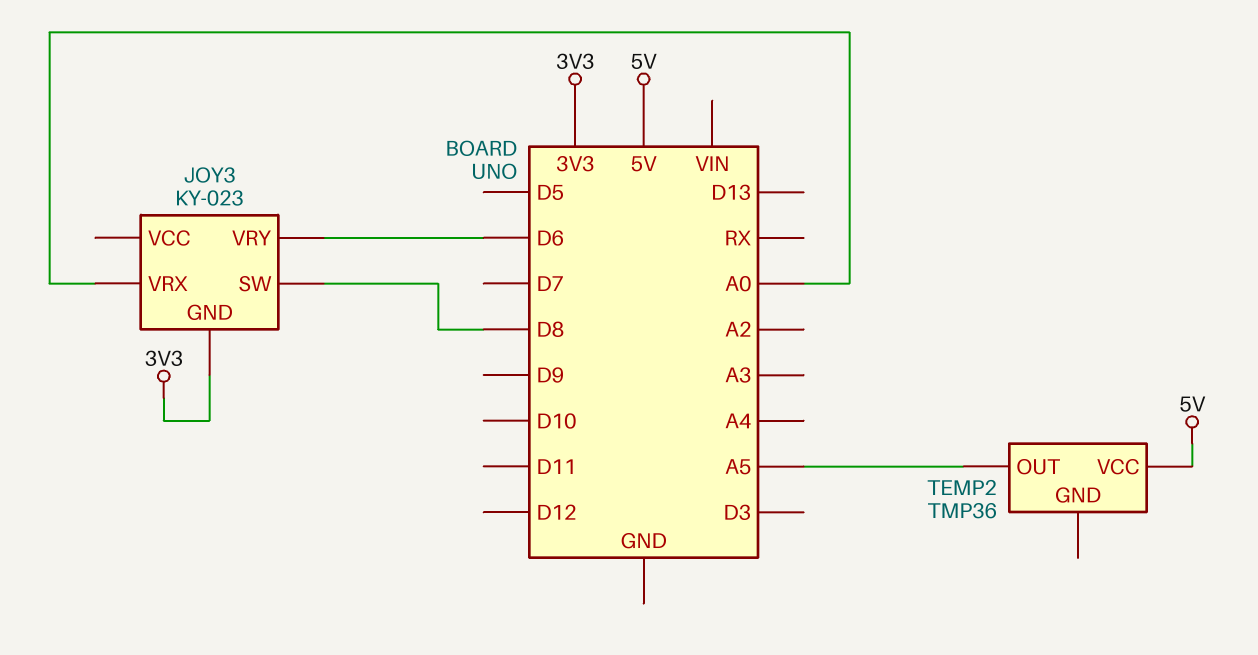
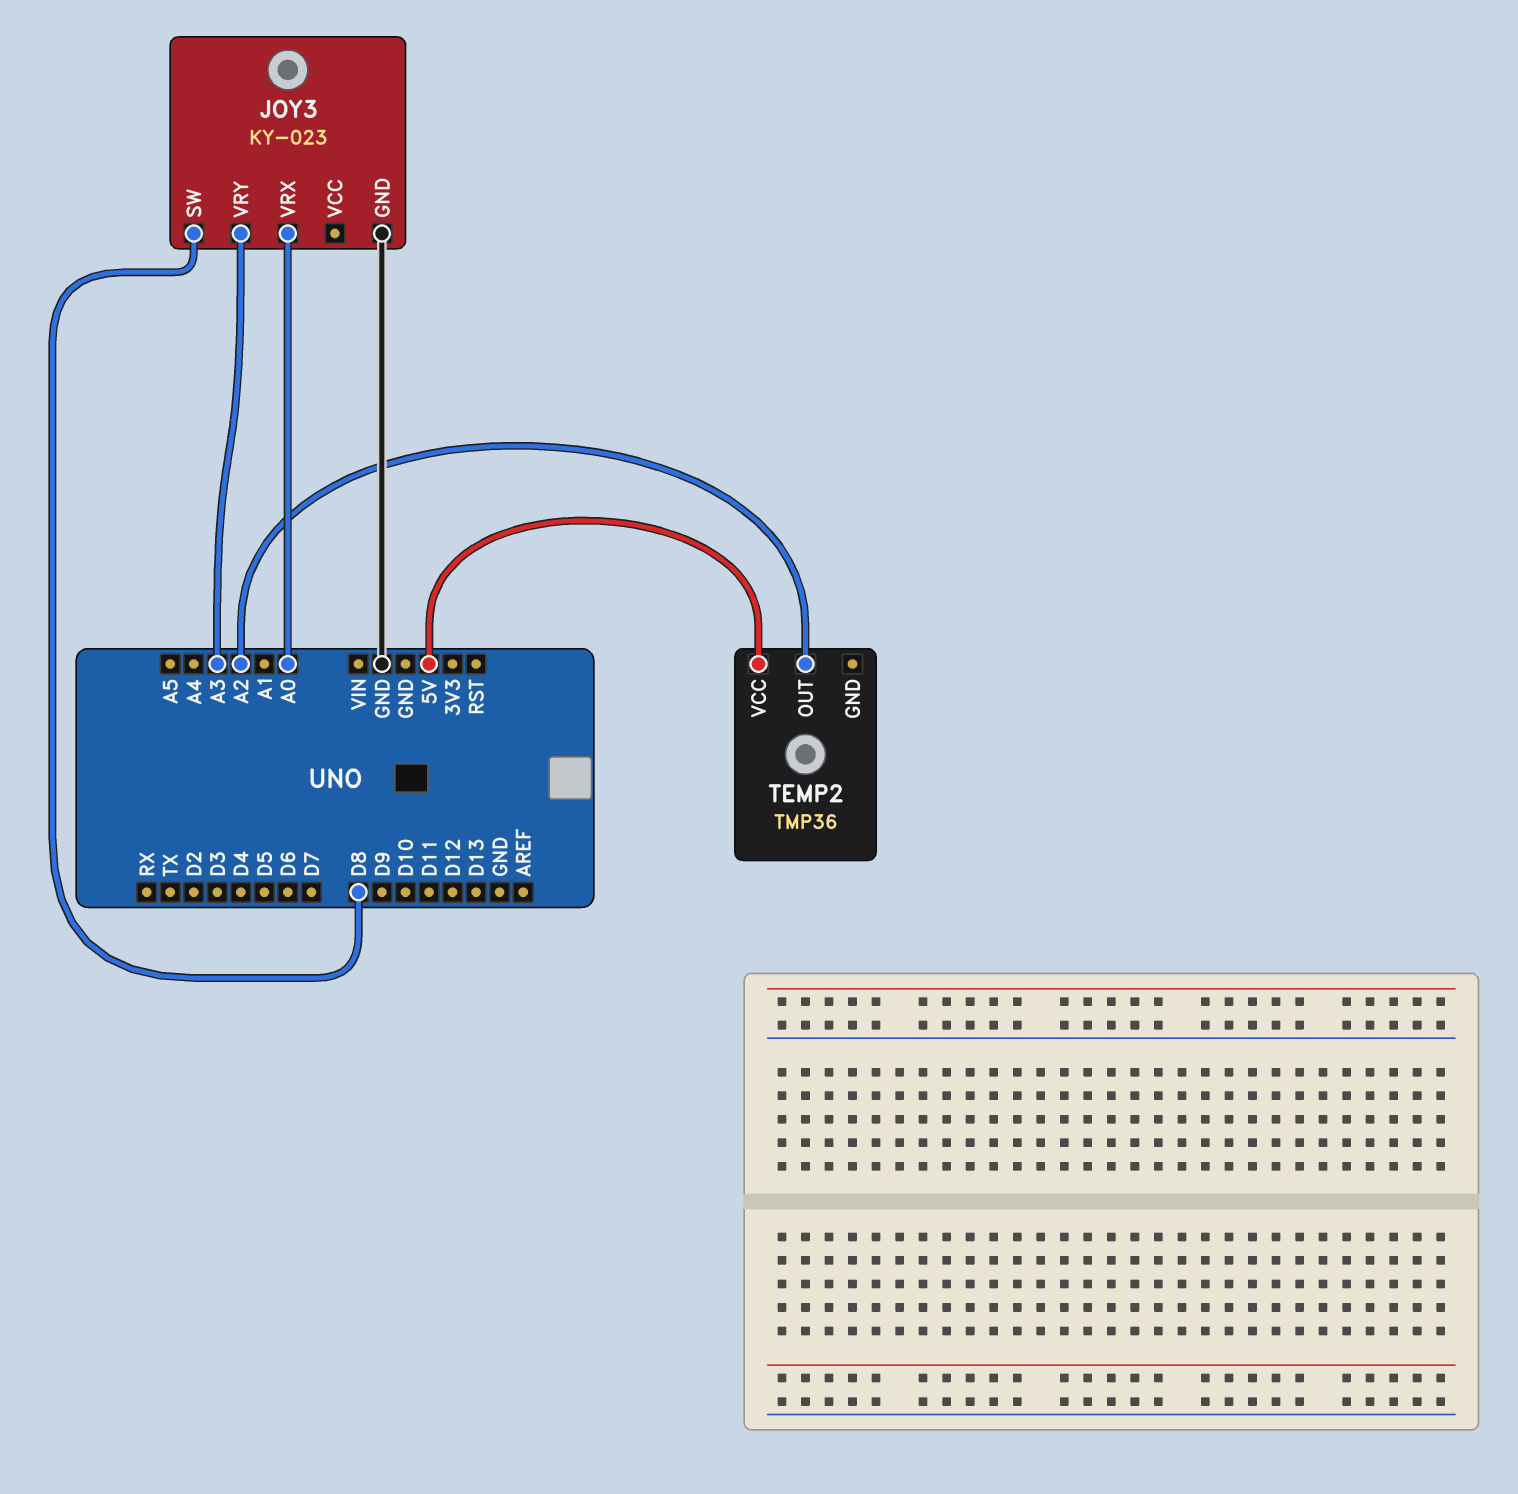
JOY3 pin GND: 3V3 -> GND
JOY3 pin VRY: D6 -> A3
TEMP2 pin OUT: A5 -> A2

